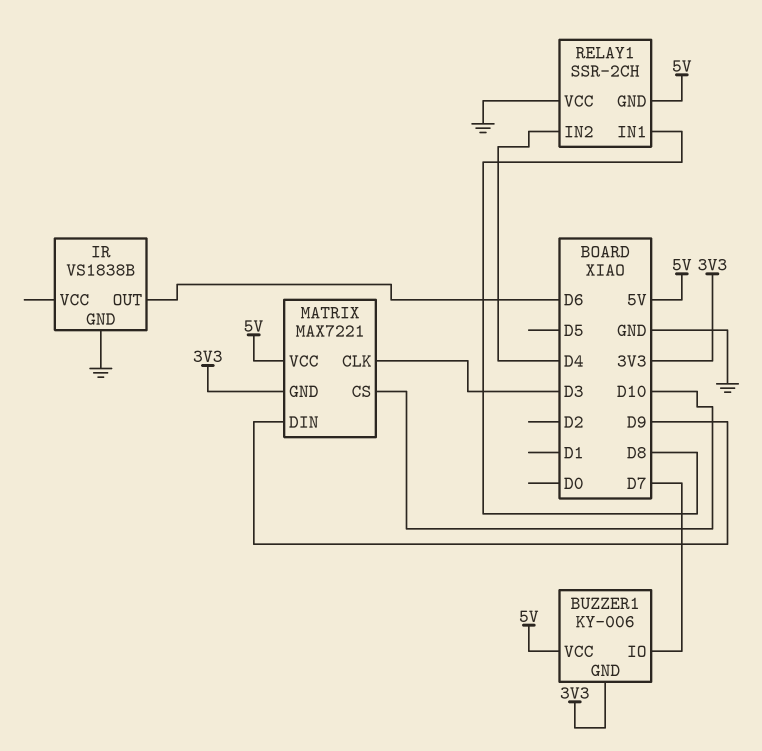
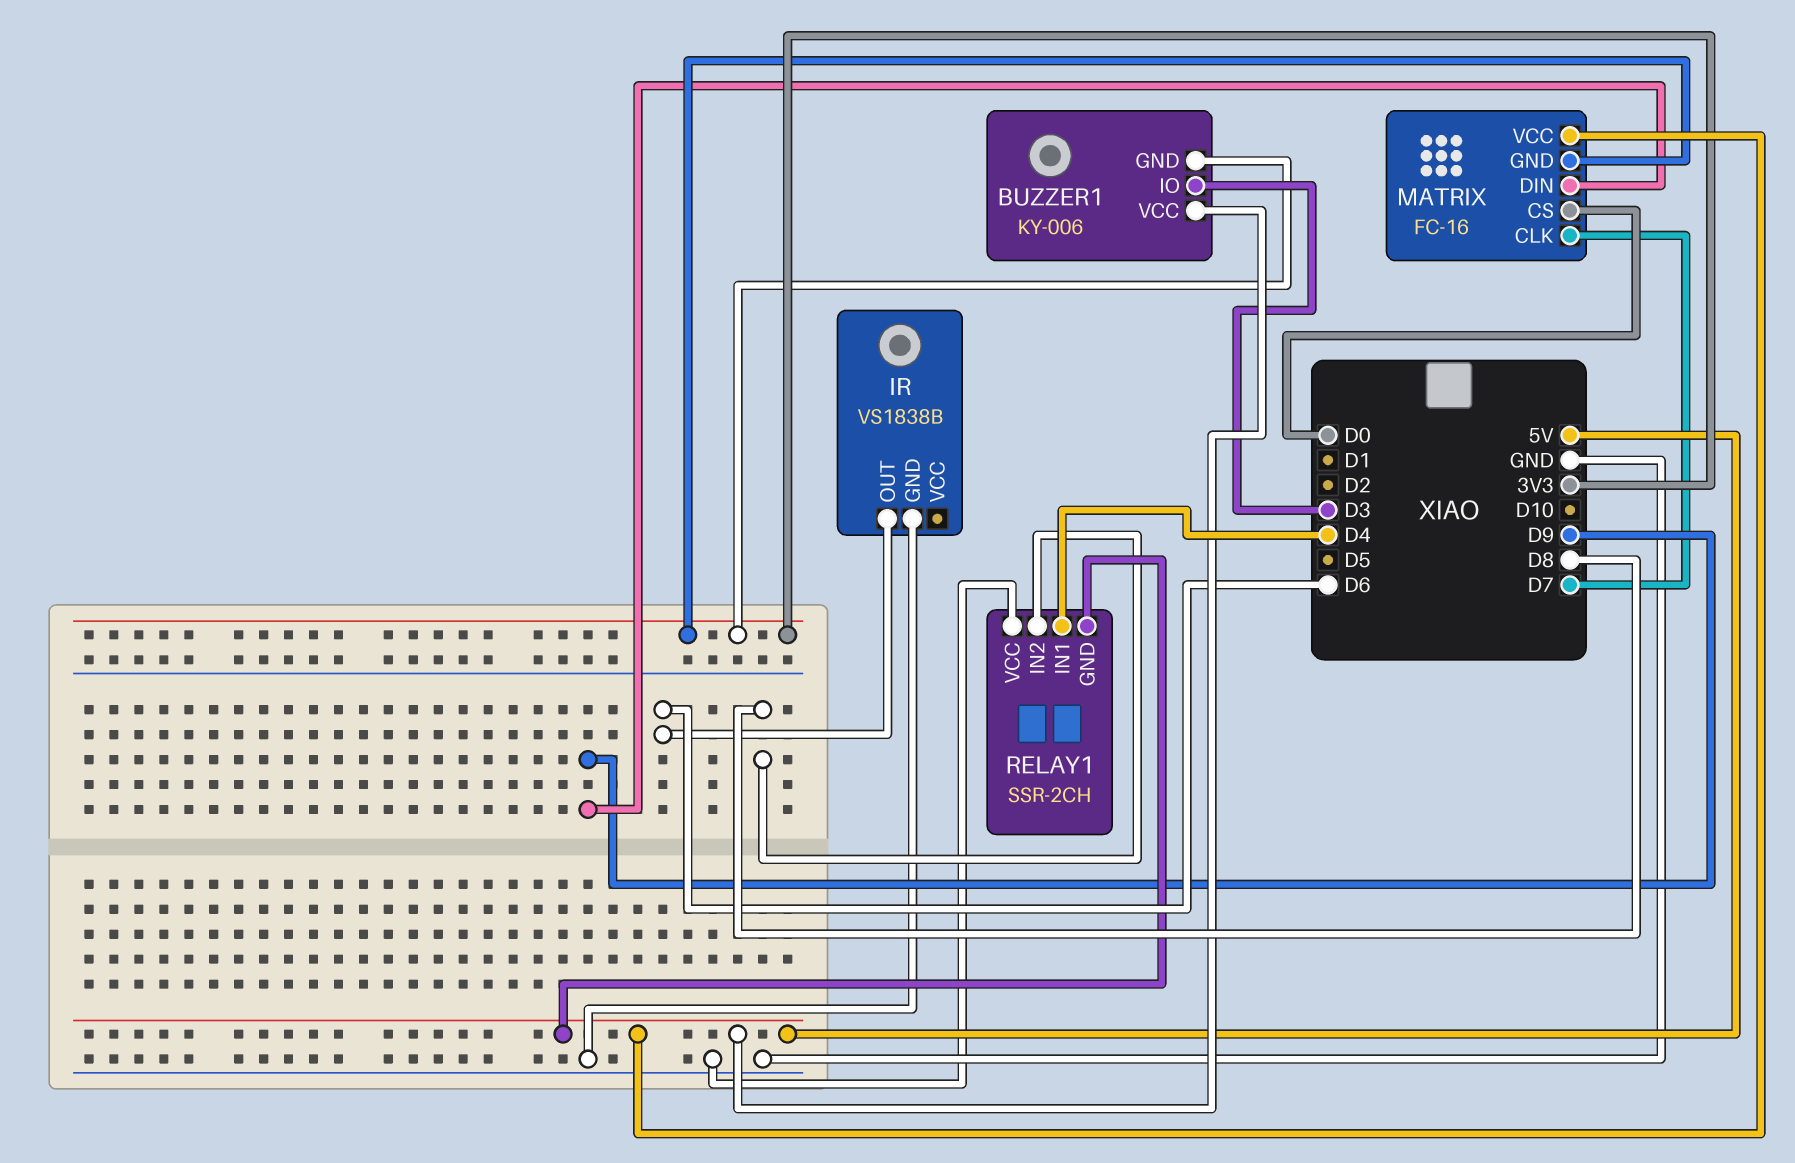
BUZZER1 pin IO: D7 -> D3
MATRIX: MAX7221 -> FC-16
MATRIX pin CLK: D3 -> D7
MATRIX pin CS: D10 -> D0
RELAY1 pin IN1: D8 -> D4
RELAY1 pin IN2: D4 -> D8

